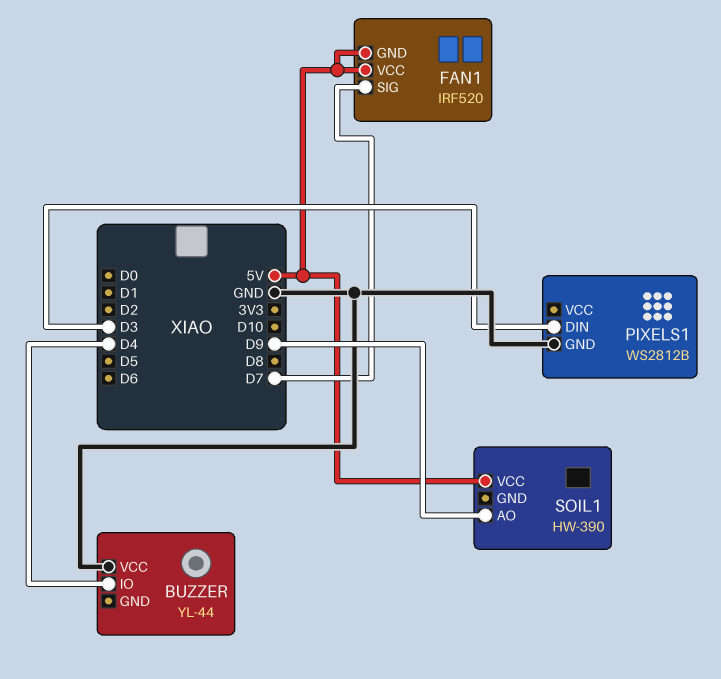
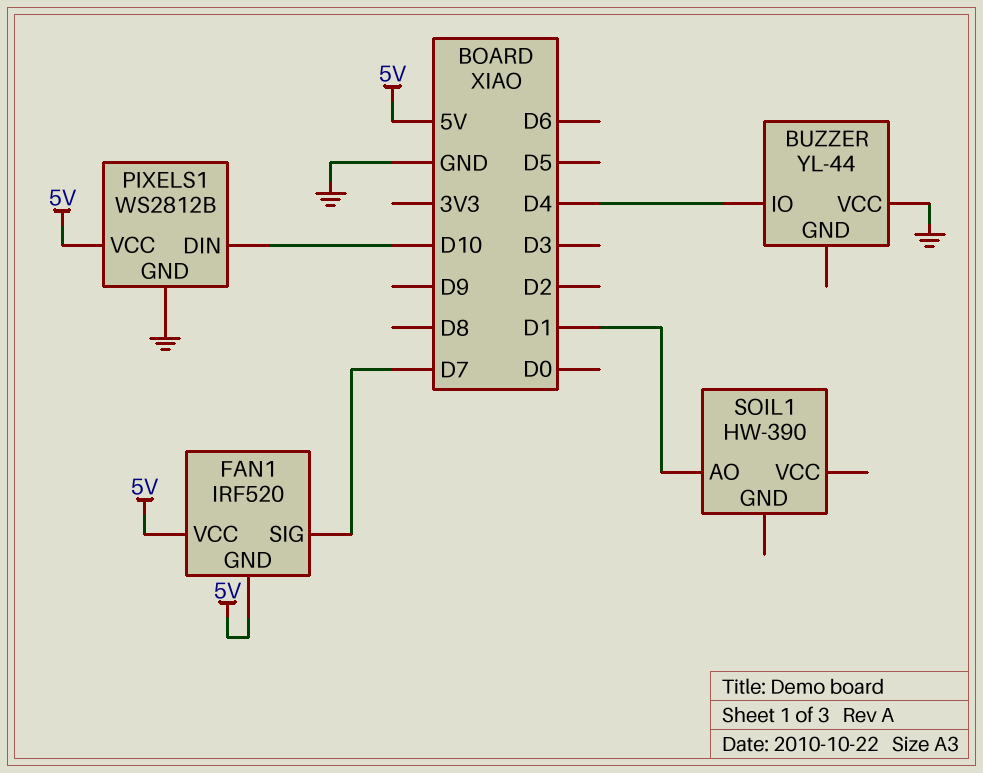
PIXELS1 pin DIN: D3 -> D10
PIXELS1 pin VCC: none -> 5V
SOIL1 pin AO: D9 -> D1
SOIL1 pin VCC: 5V -> none

